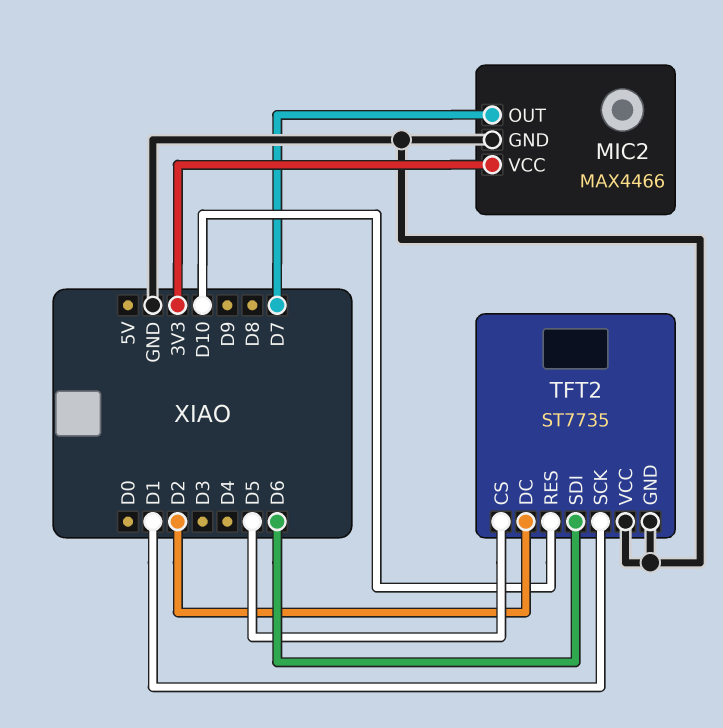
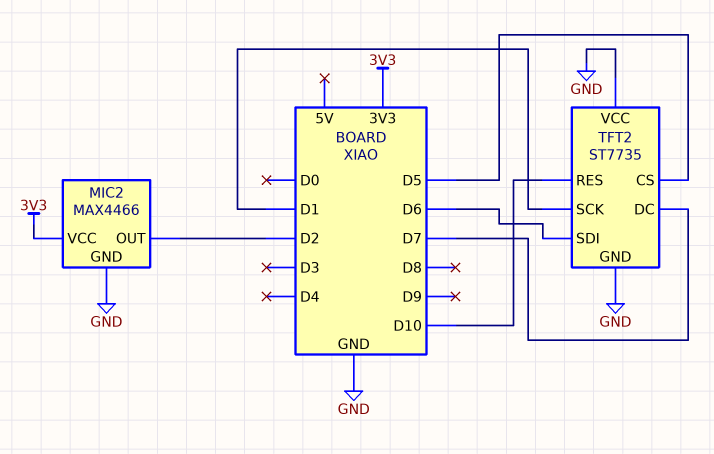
MIC2 pin OUT: D7 -> D2
TFT2 pin DC: D2 -> D7

